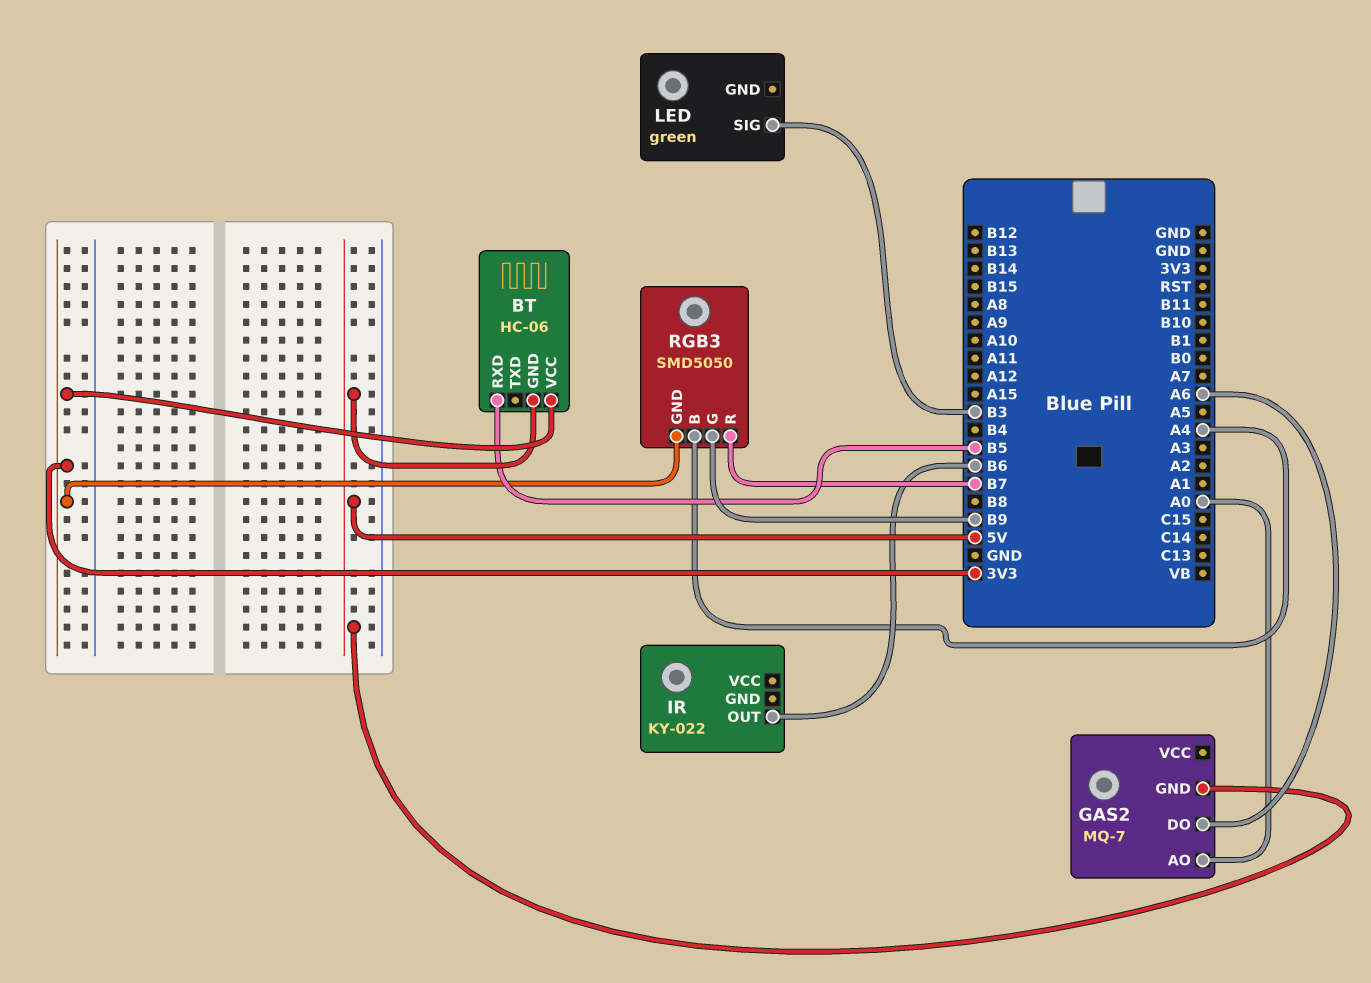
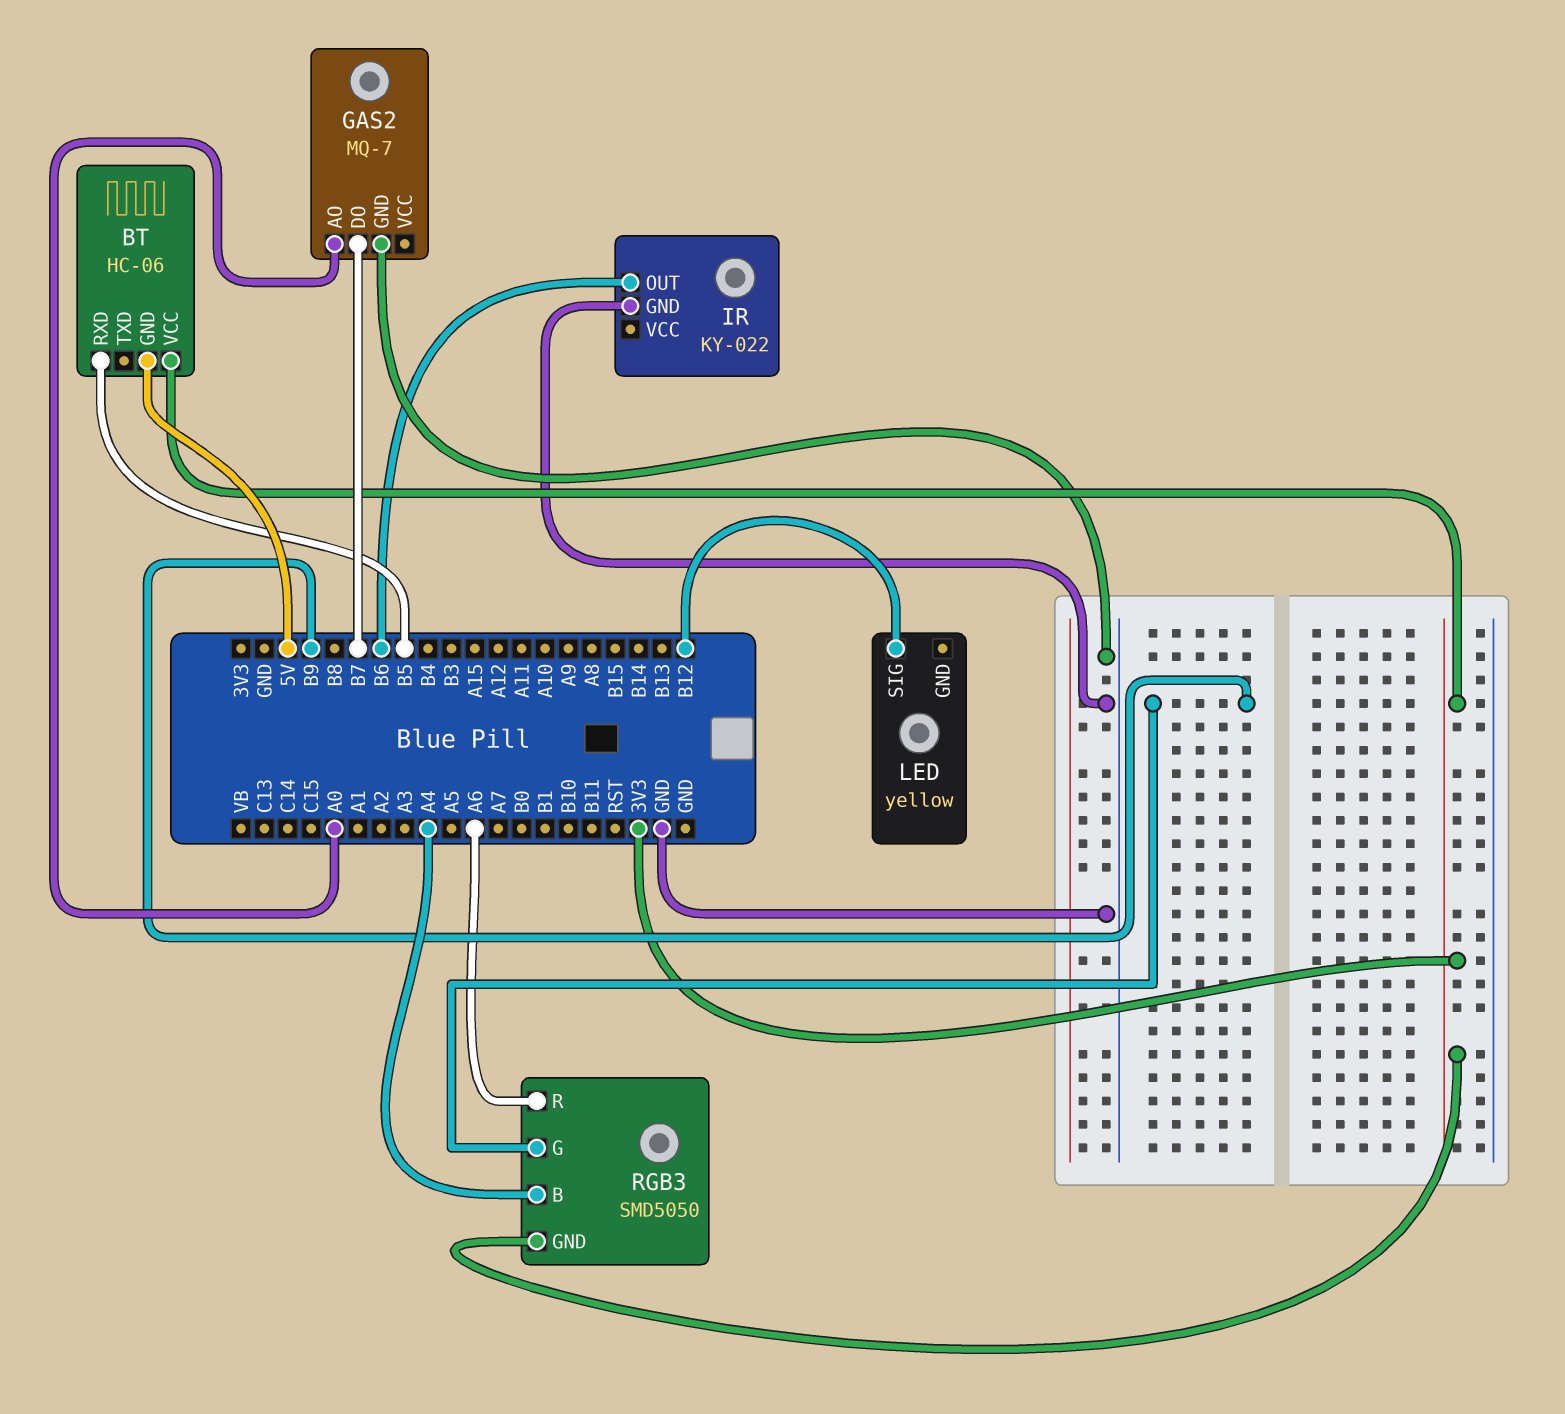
GAS2 pin DO: A6 -> B7
GAS2 pin GND: 5V -> GND
IR pin GND: none -> GND
LED: green -> yellow
LED pin SIG: B3 -> B12
RGB3 pin R: B7 -> A6

